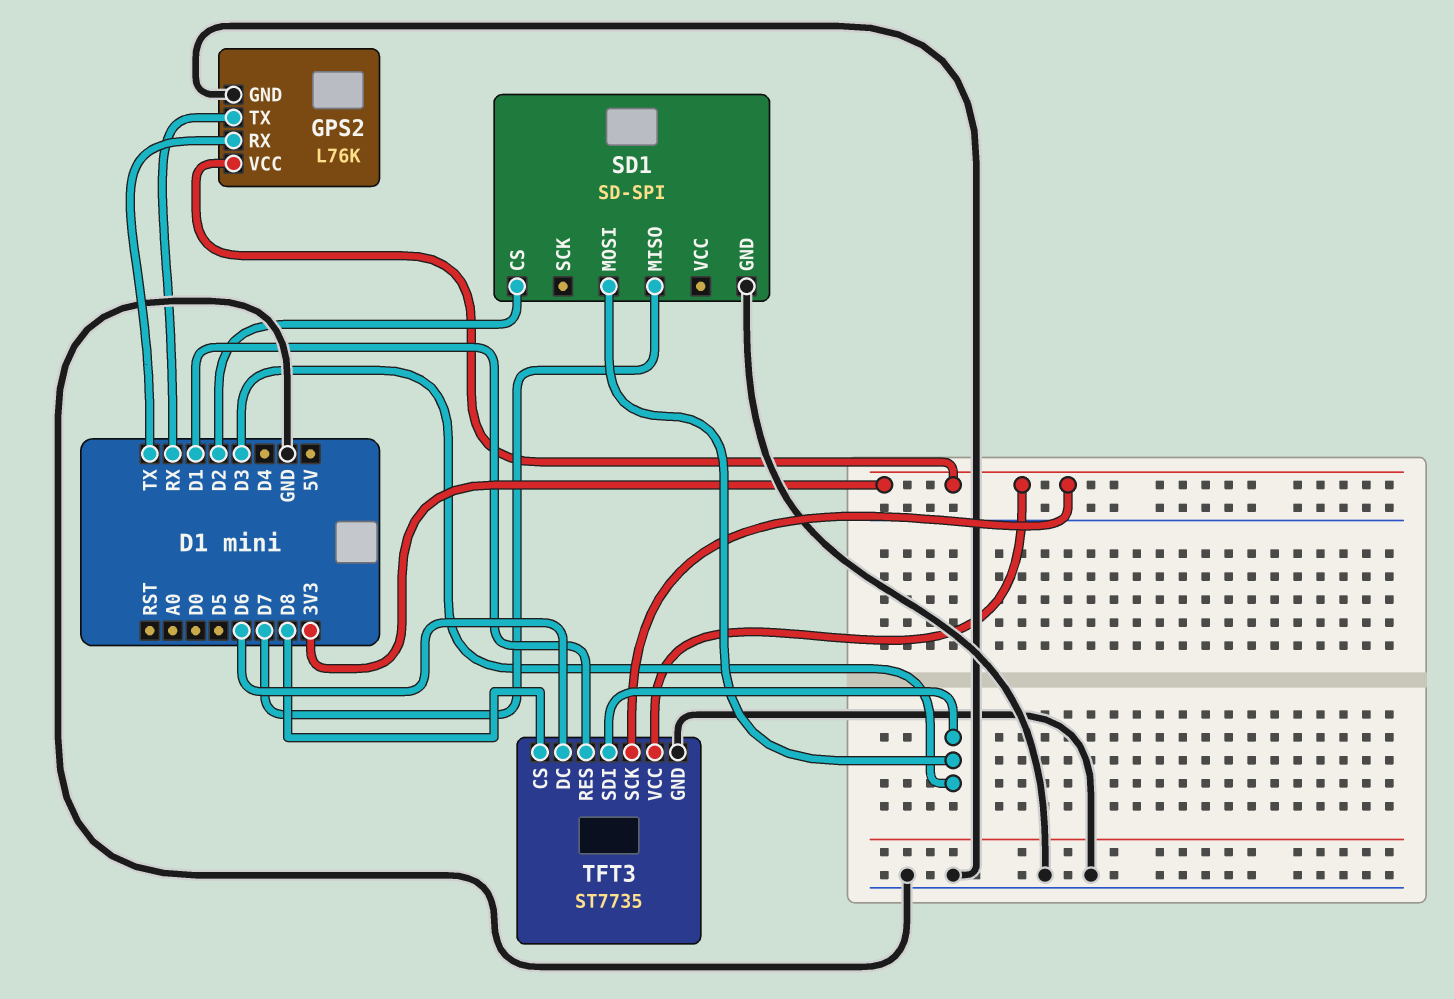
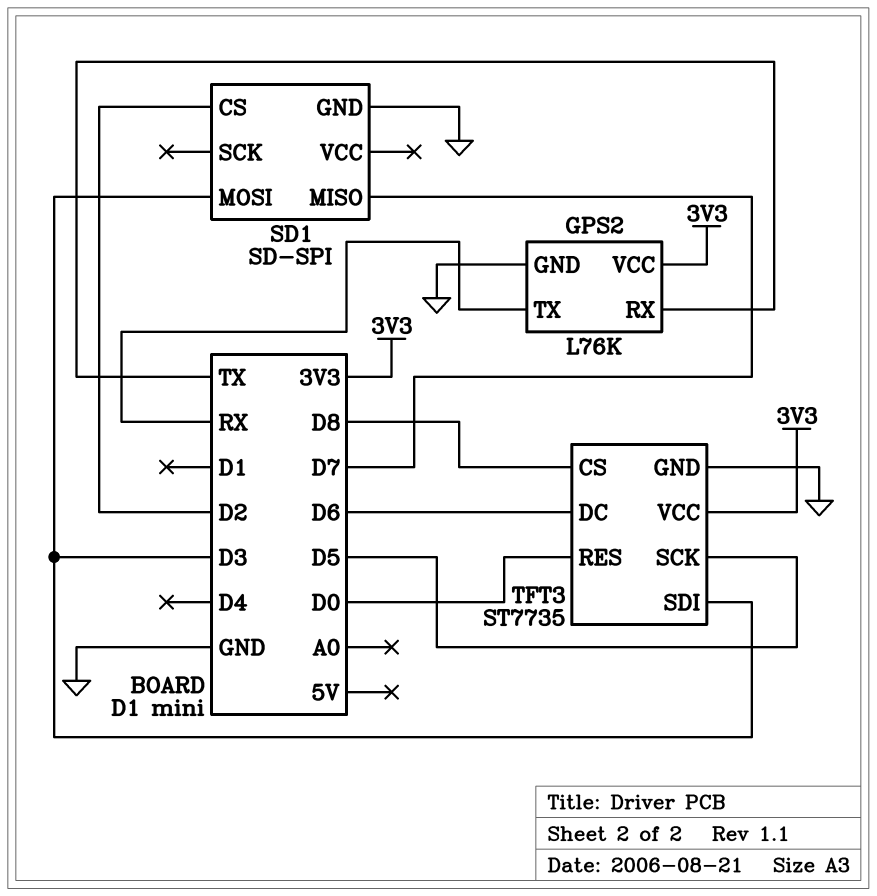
TFT3 pin RES: D1 -> D0
TFT3 pin SCK: 3V3 -> D5

